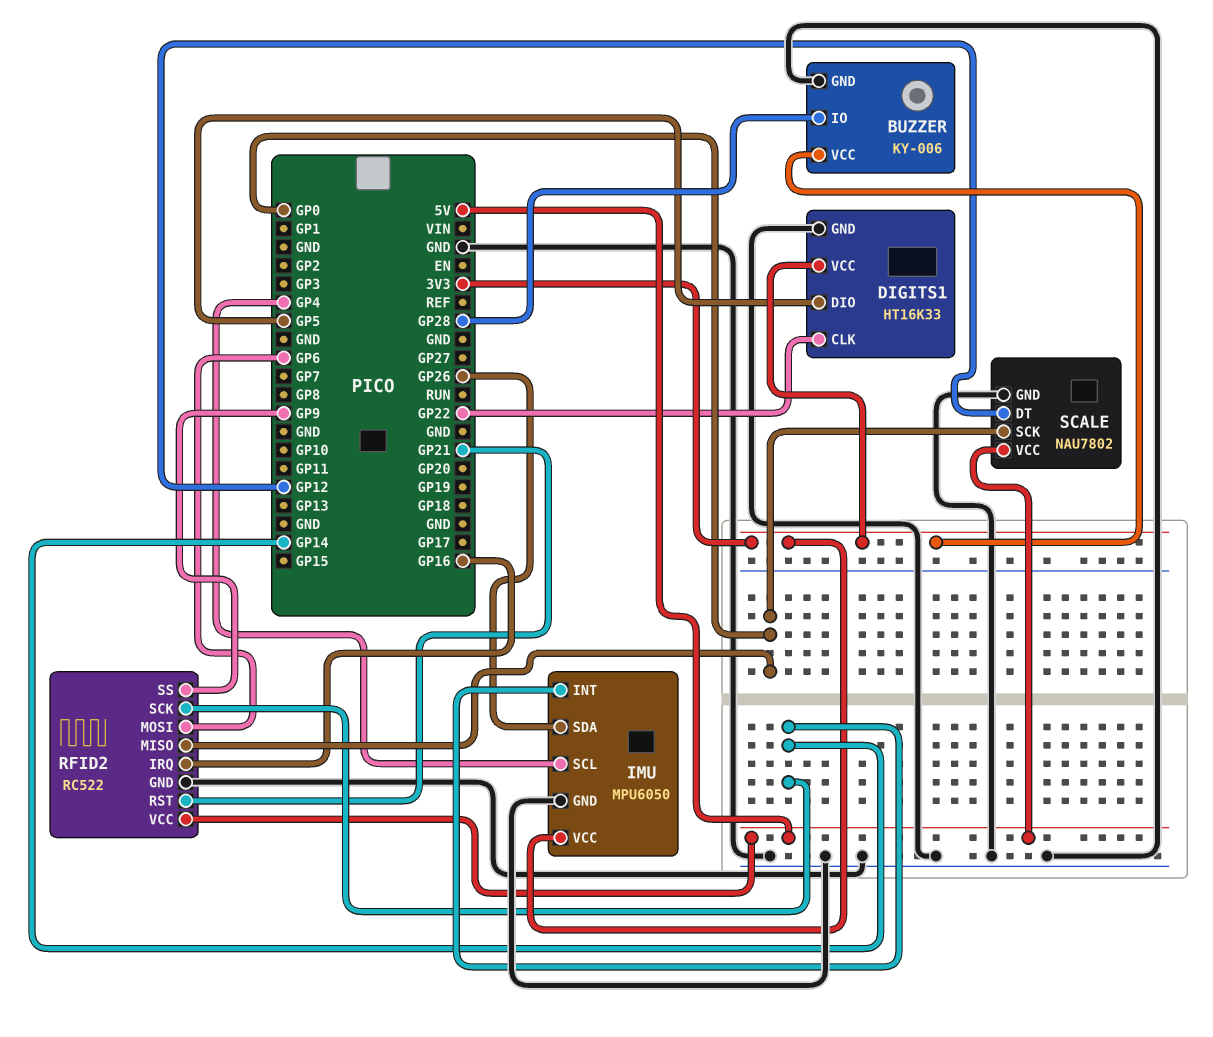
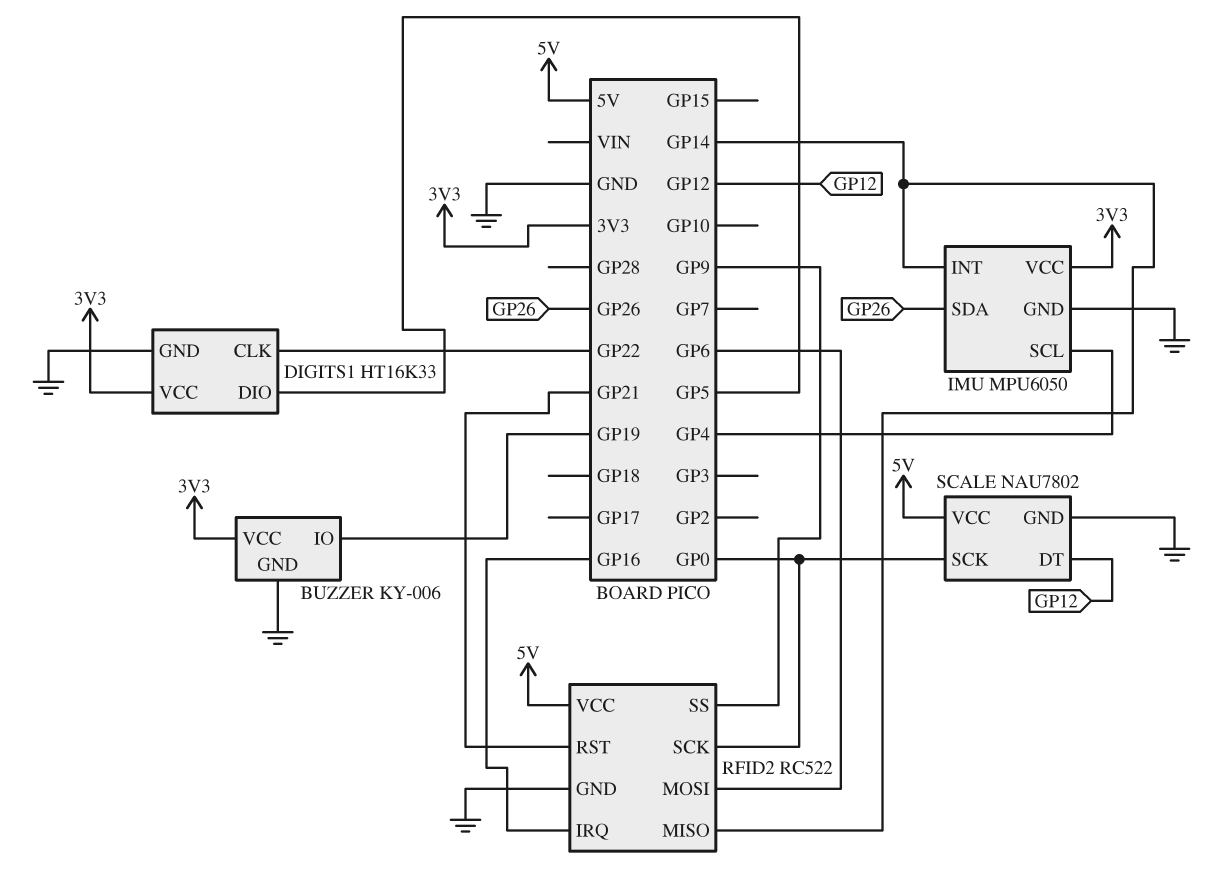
BUZZER pin IO: GP28 -> GP19
RFID2 pin MISO: GP0 -> GP14
RFID2 pin SCK: GP14 -> GP0

